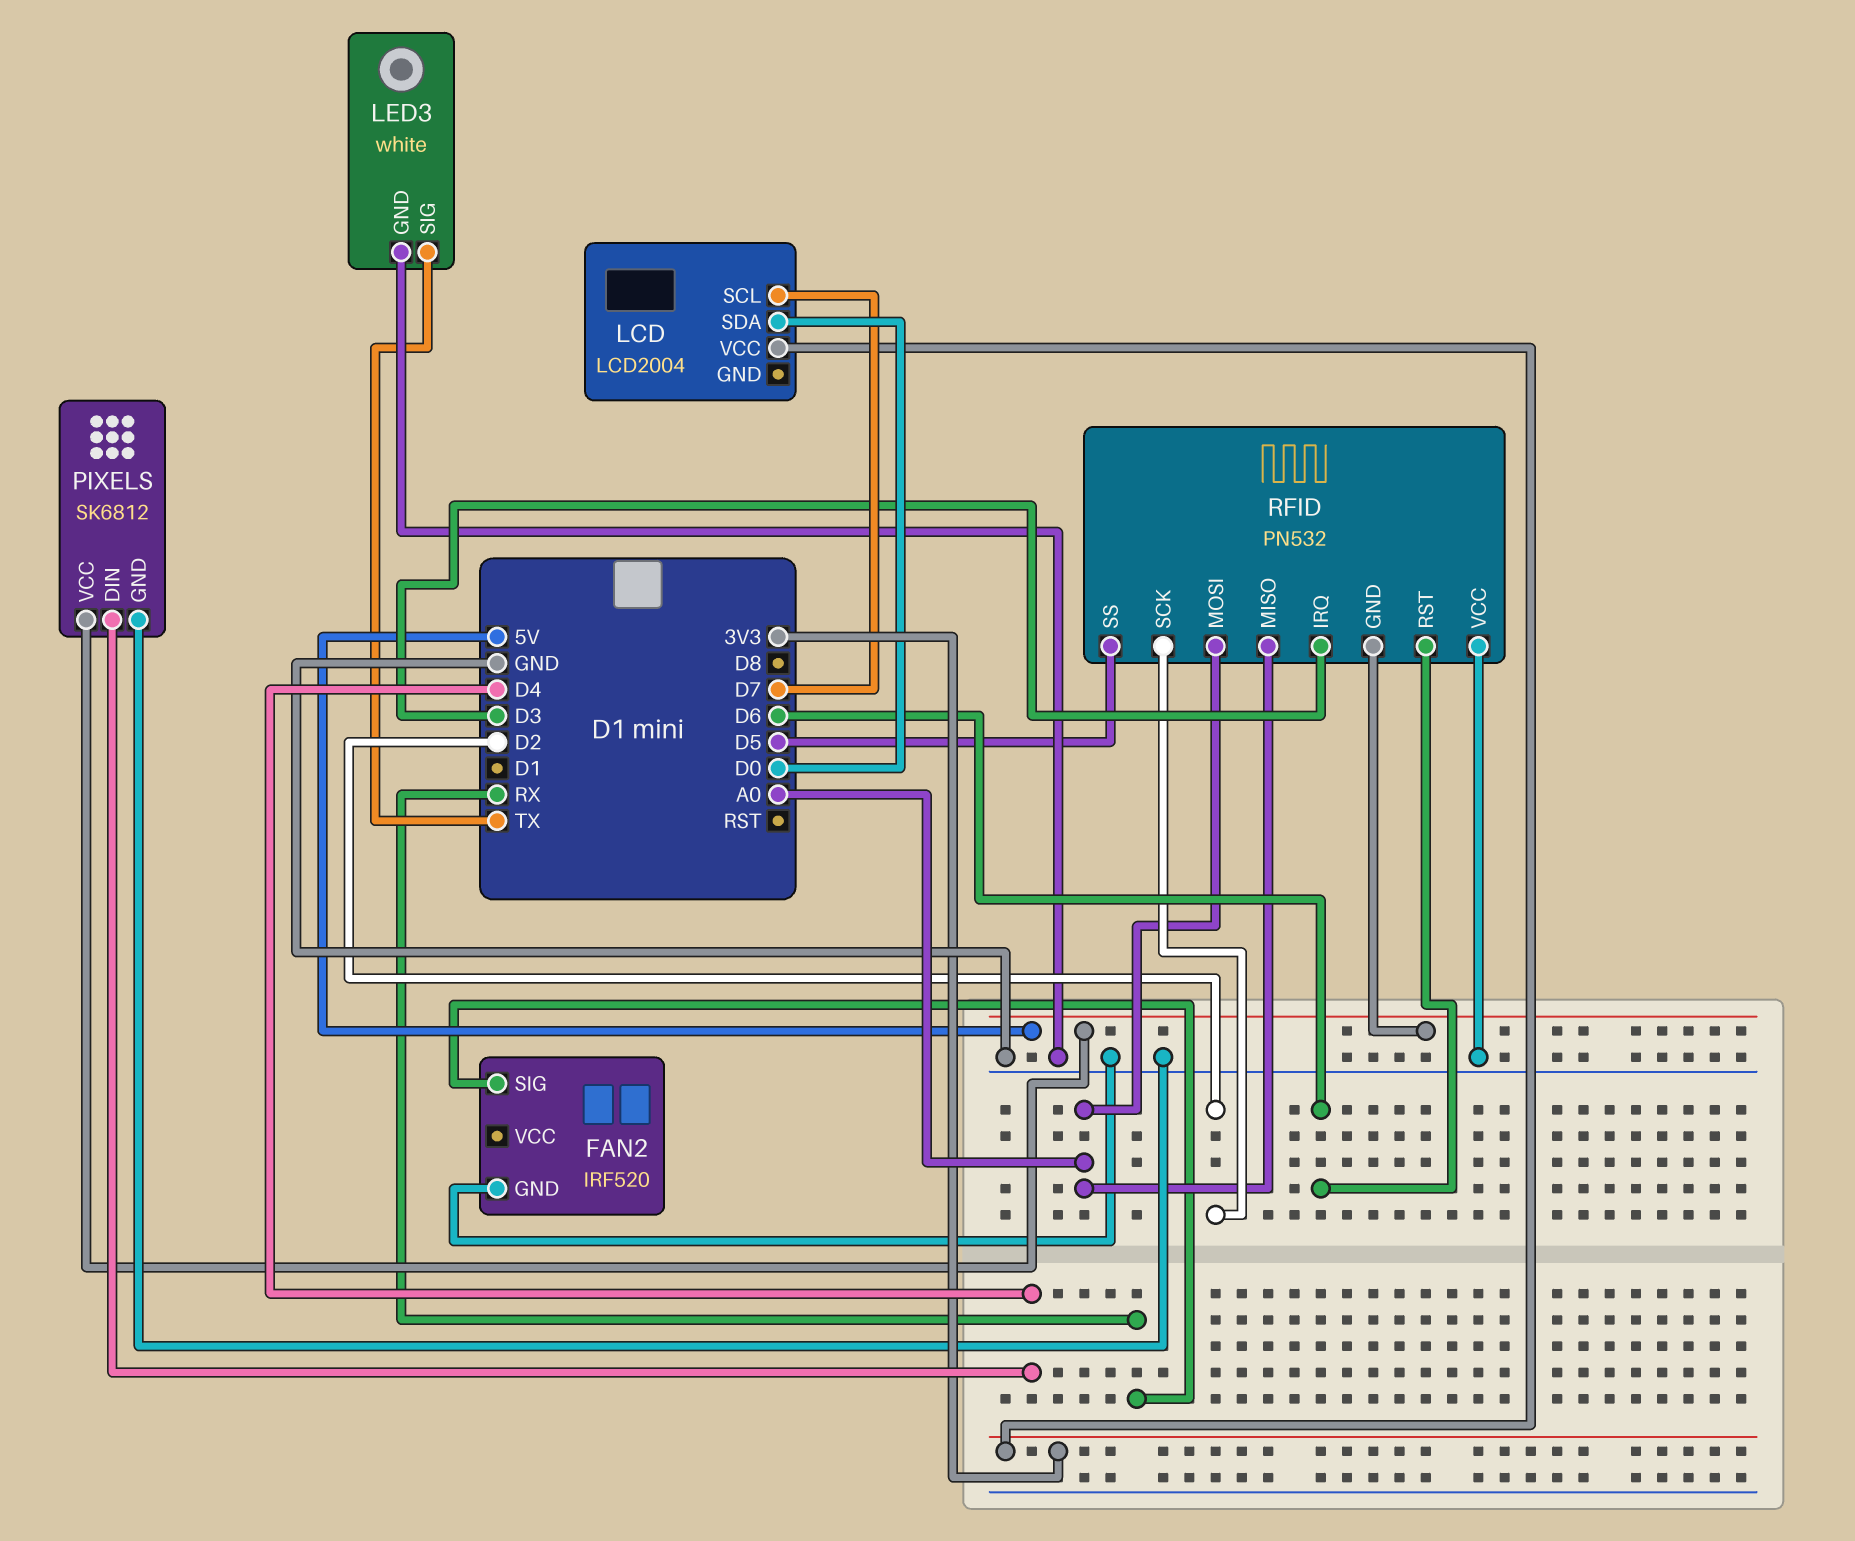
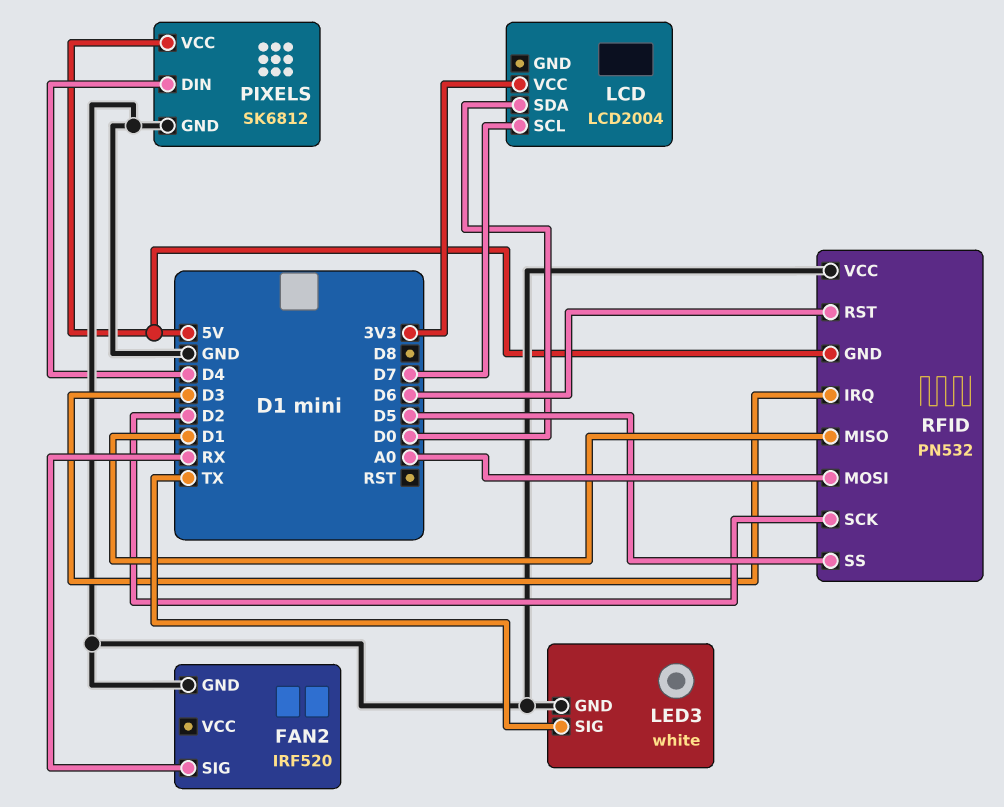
RFID pin MISO: A0 -> D1

